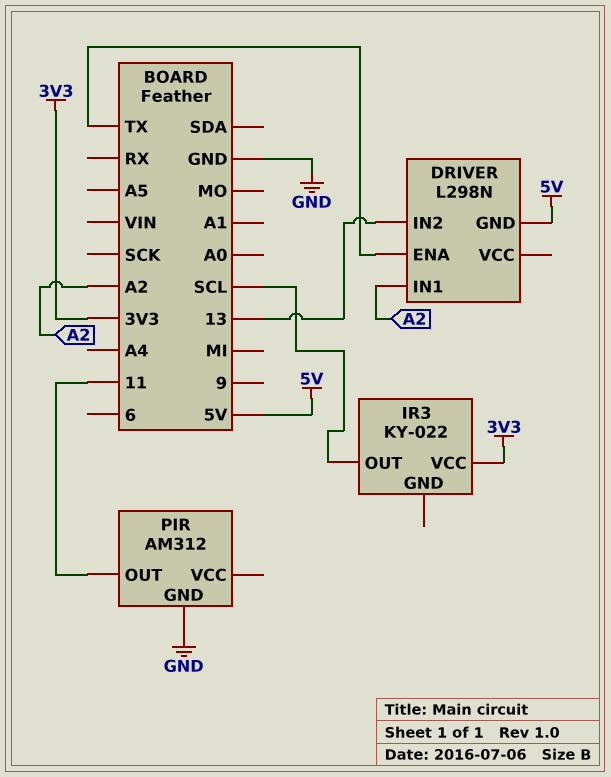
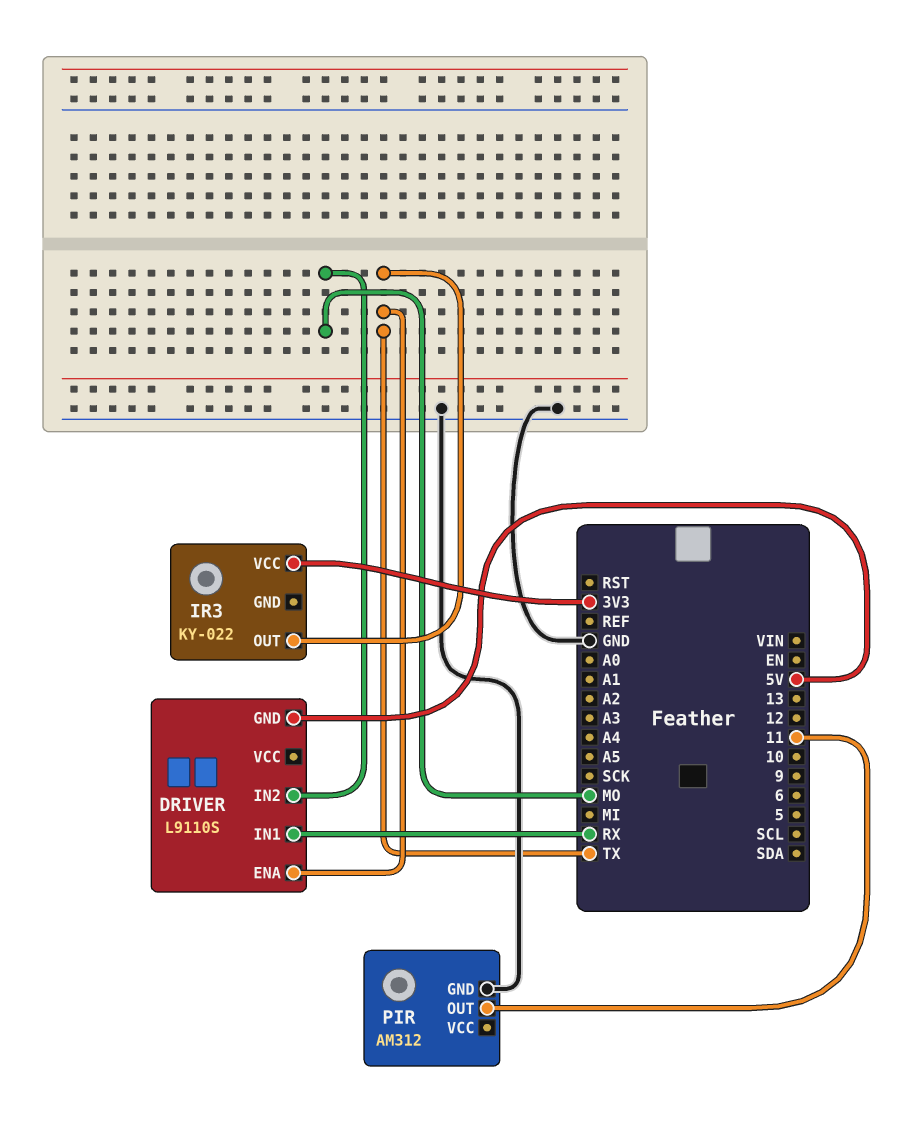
DRIVER: L298N -> L9110S
DRIVER pin IN1: A2 -> RX
DRIVER pin IN2: 13 -> MO
IR3 pin OUT: SCL -> TX

